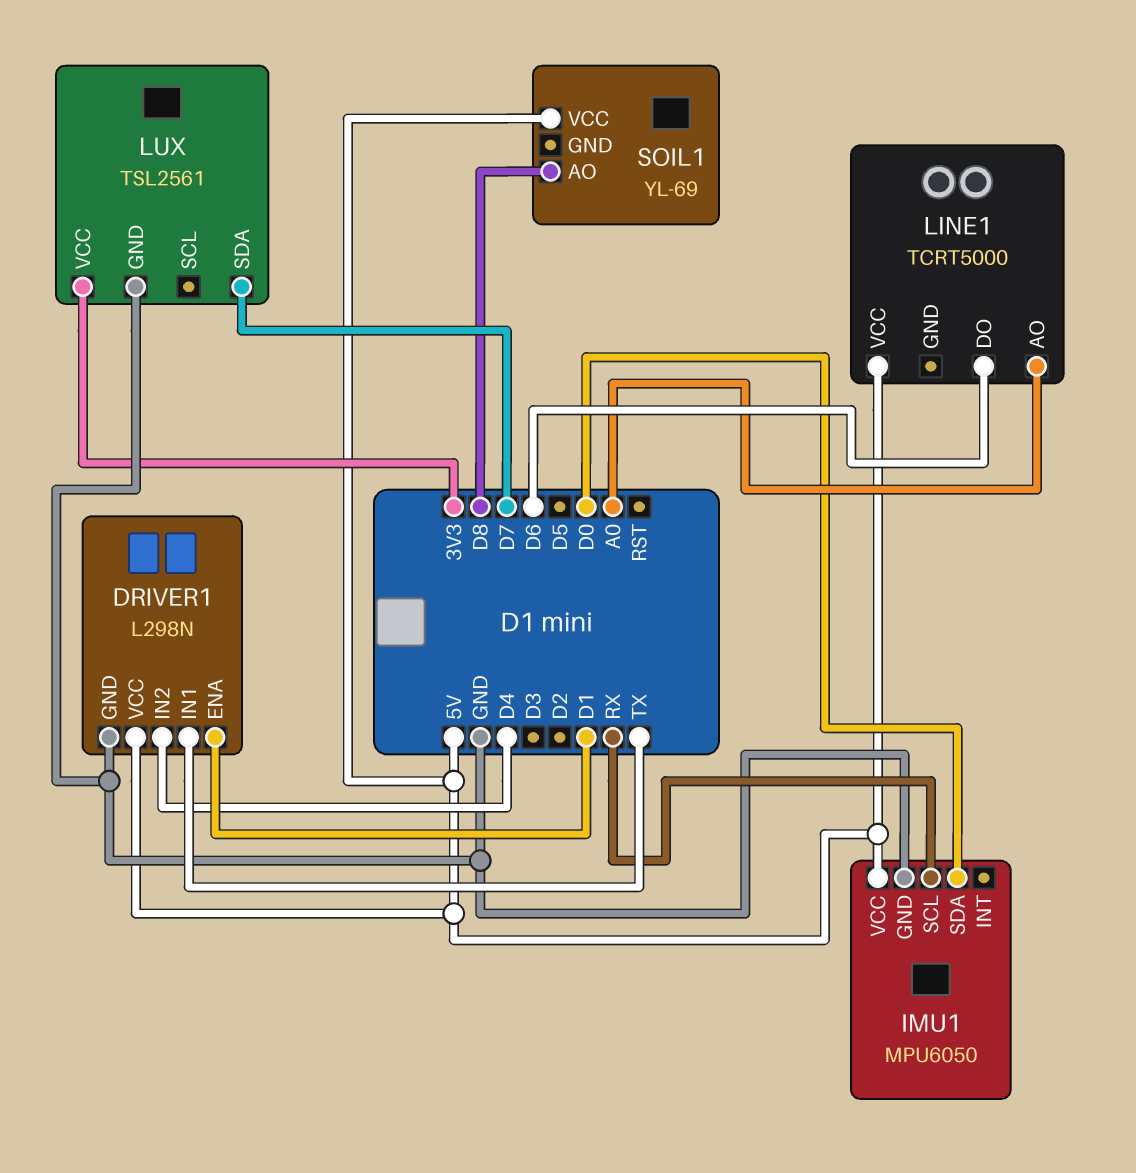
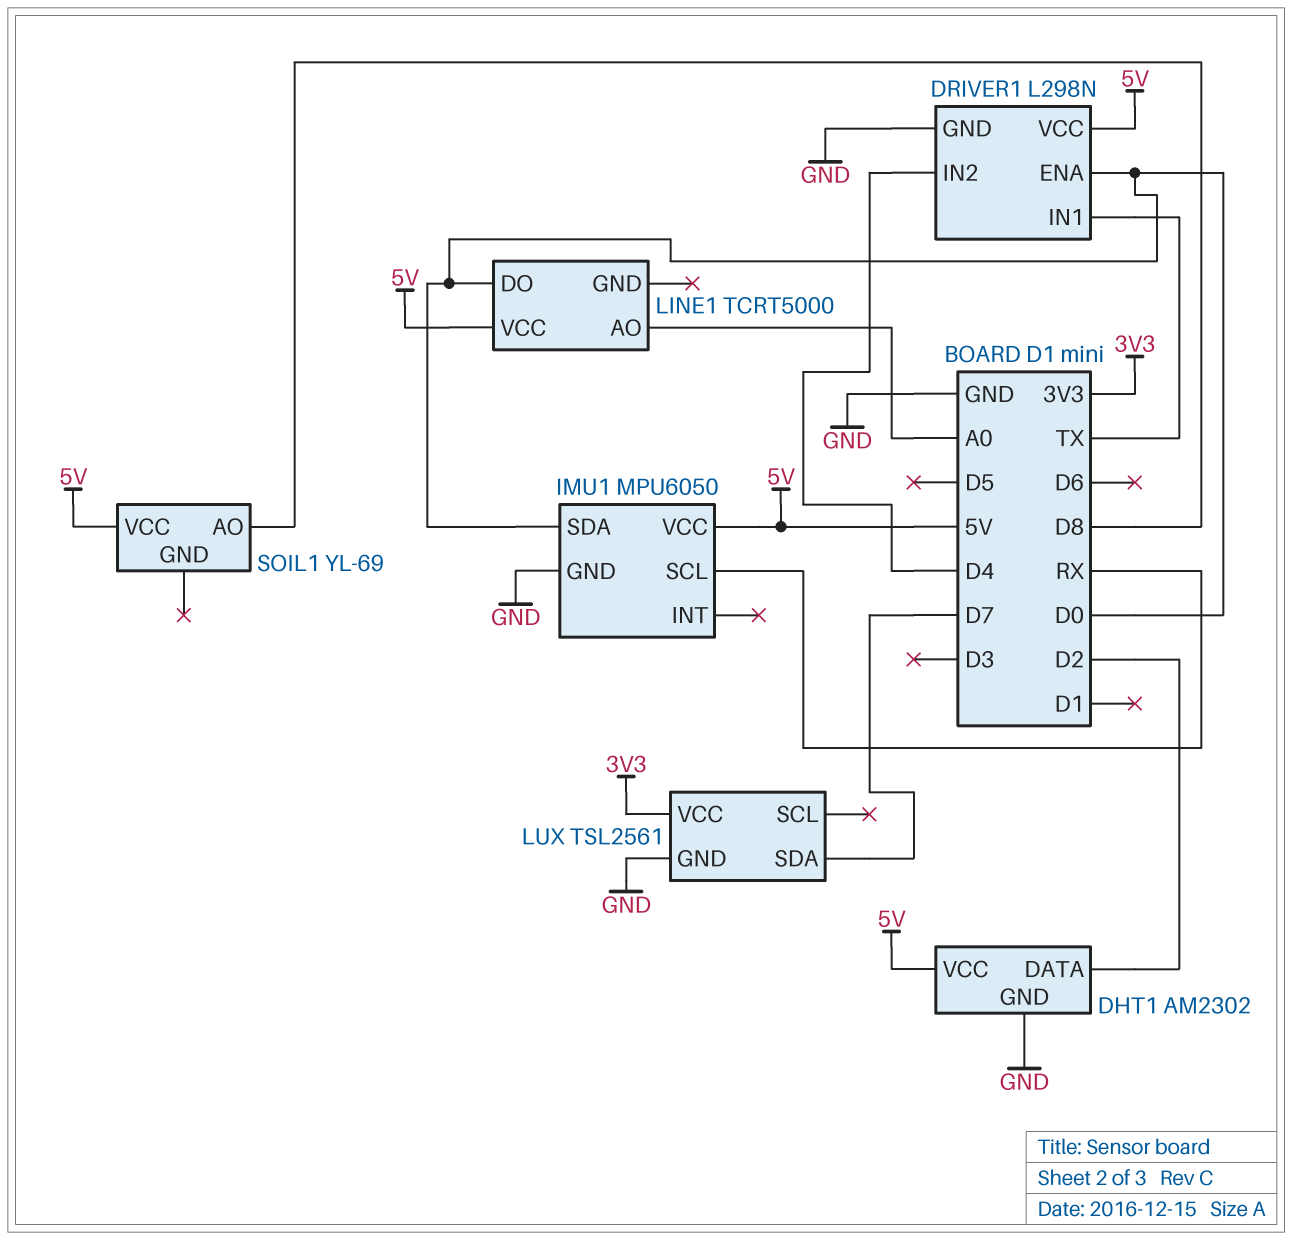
DHT1: none -> AM2302
DHT1 pin DATA: none -> D2
DHT1 pin GND: none -> GND
DHT1 pin VCC: none -> 5V
DRIVER1 pin ENA: D1 -> D0
LINE1 pin DO: D6 -> D0

